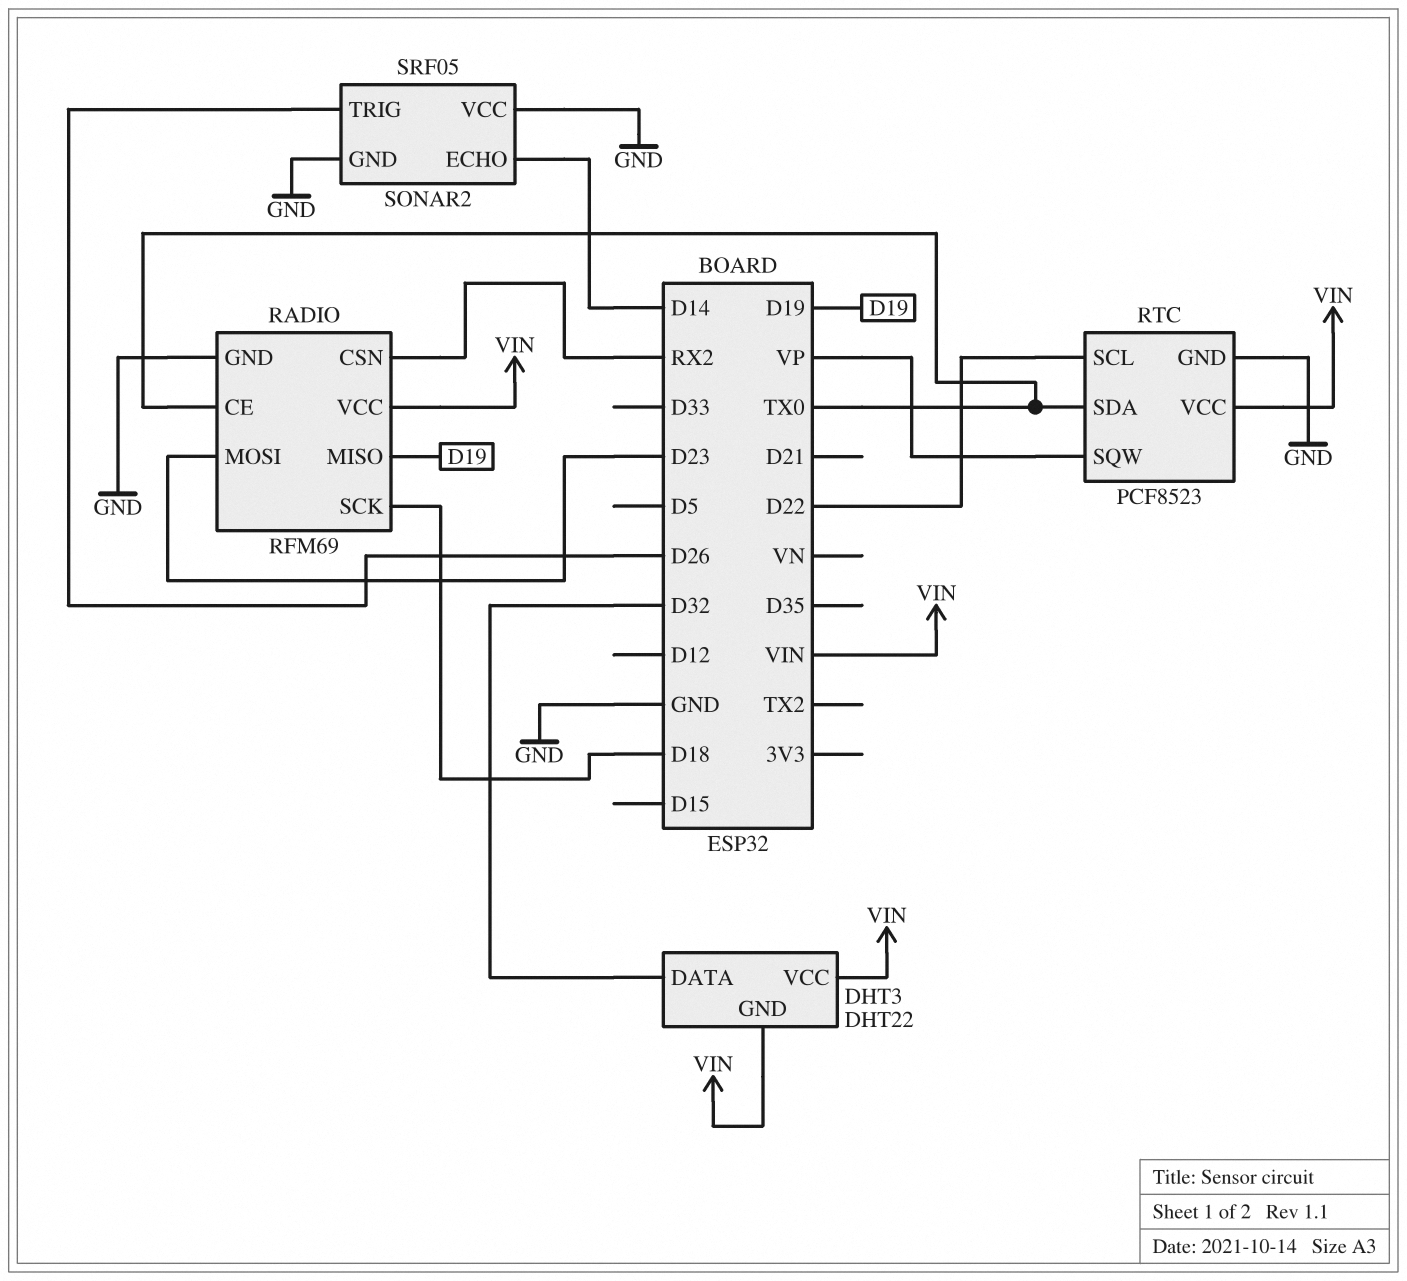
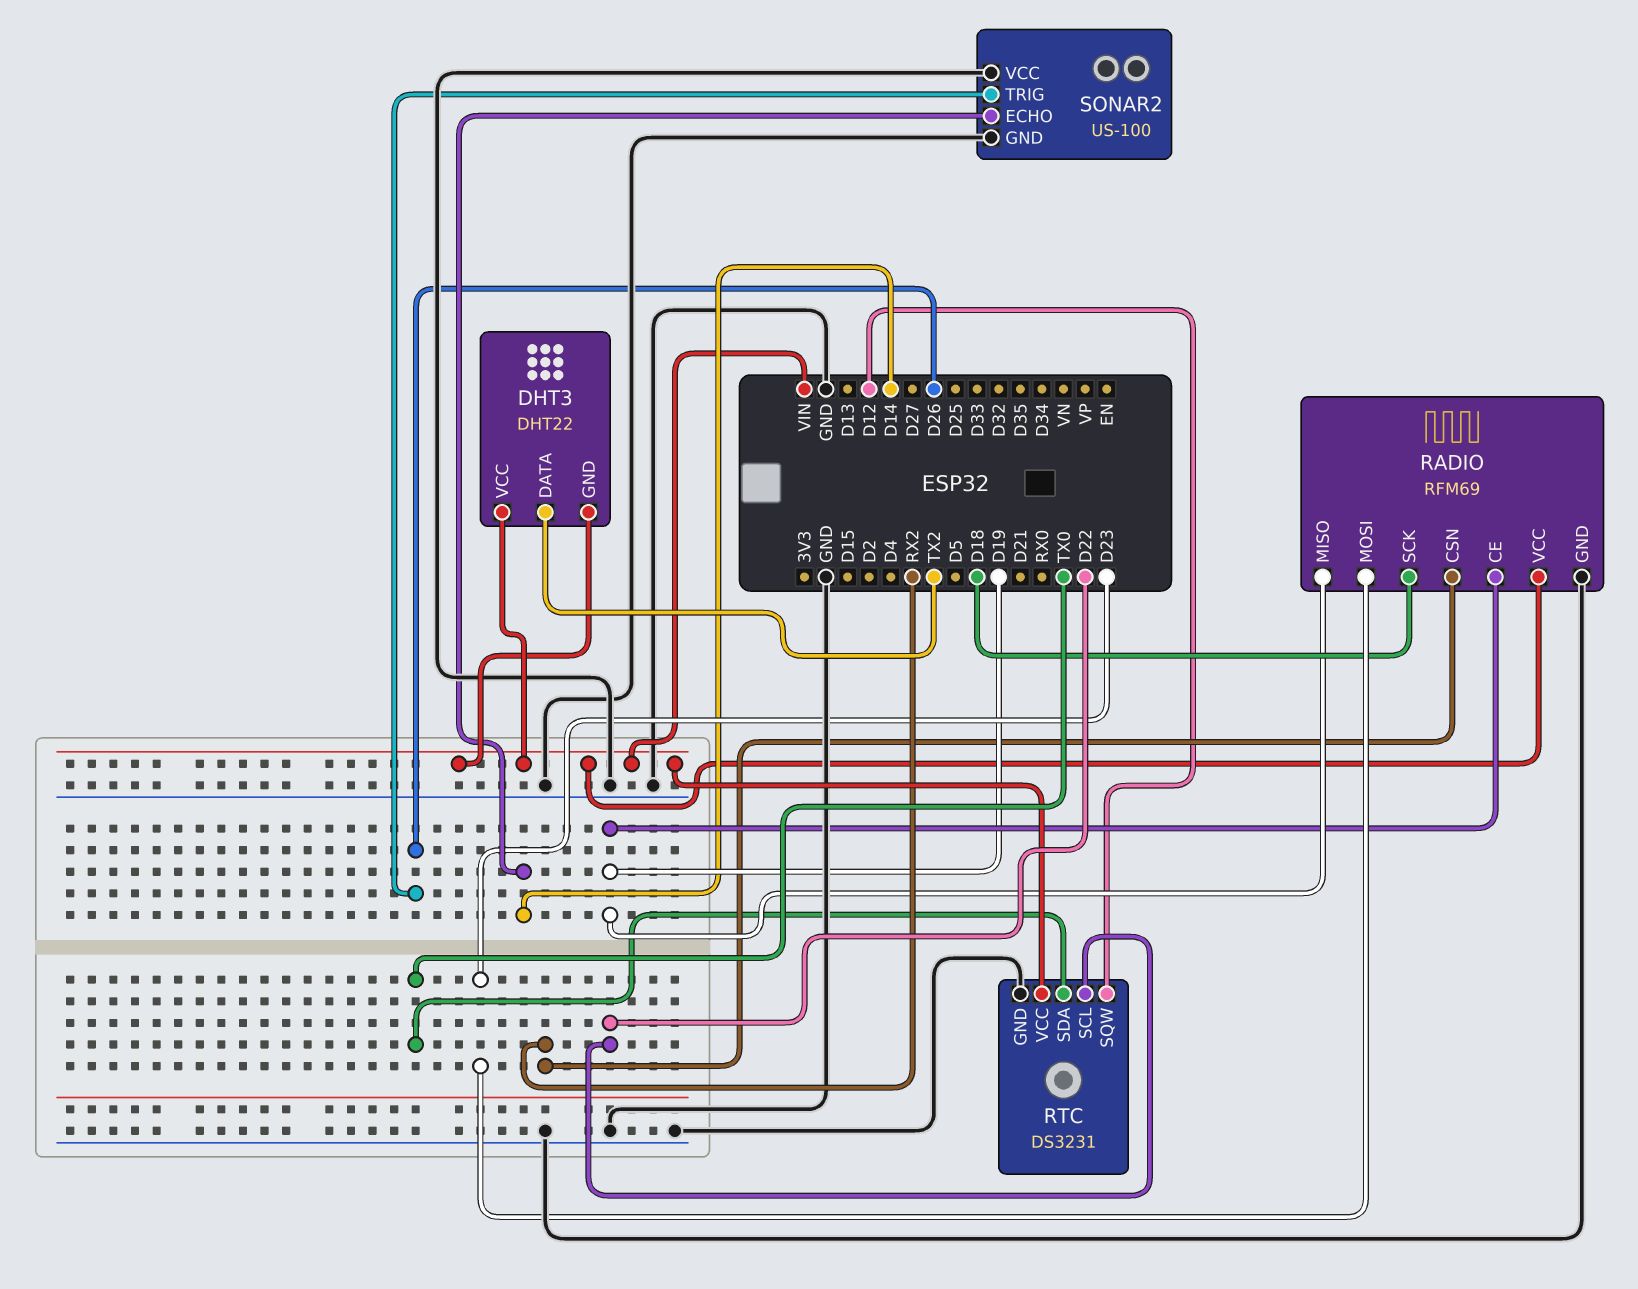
DHT3 pin DATA: D32 -> TX2
RADIO pin CE: TX0 -> D19
RTC: PCF8523 -> DS3231
RTC pin SQW: VP -> D12
SONAR2: SRF05 -> US-100

